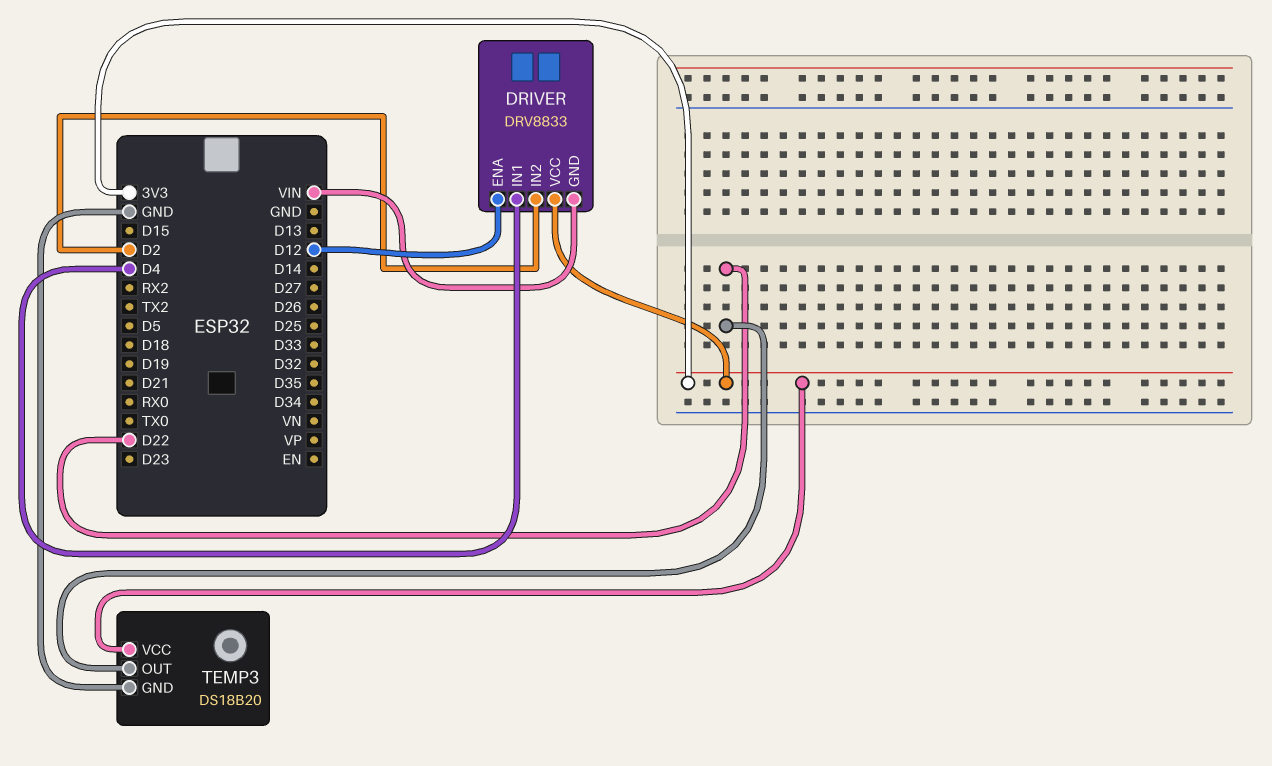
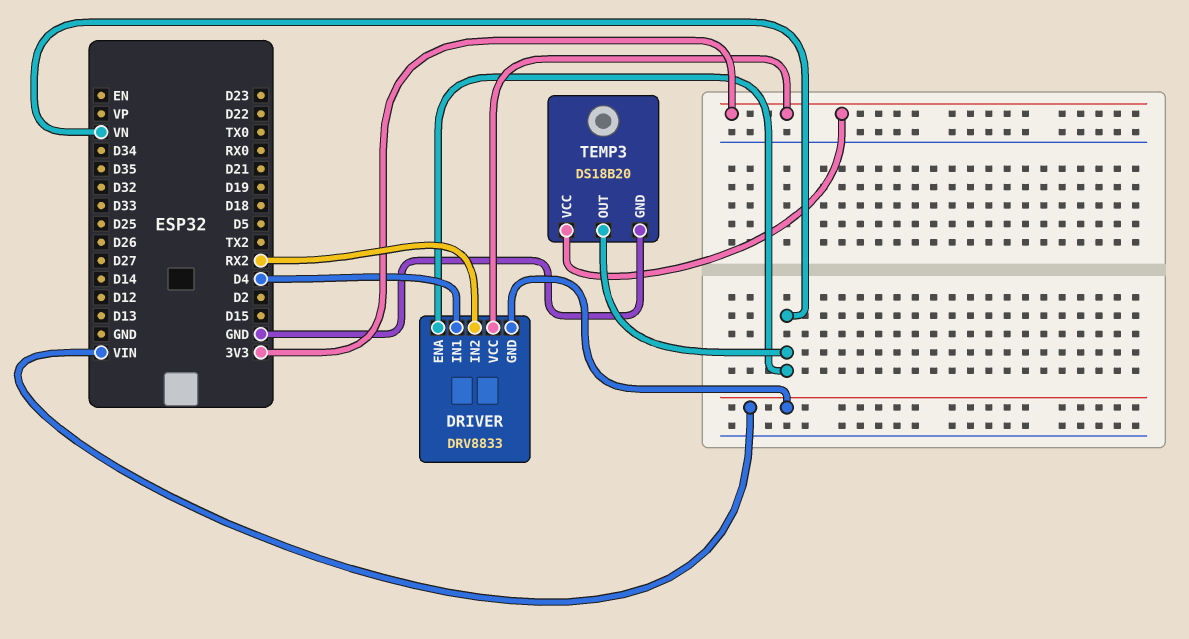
DRIVER pin ENA: D12 -> VN
DRIVER pin IN2: D2 -> RX2
TEMP3 pin OUT: D22 -> VN

